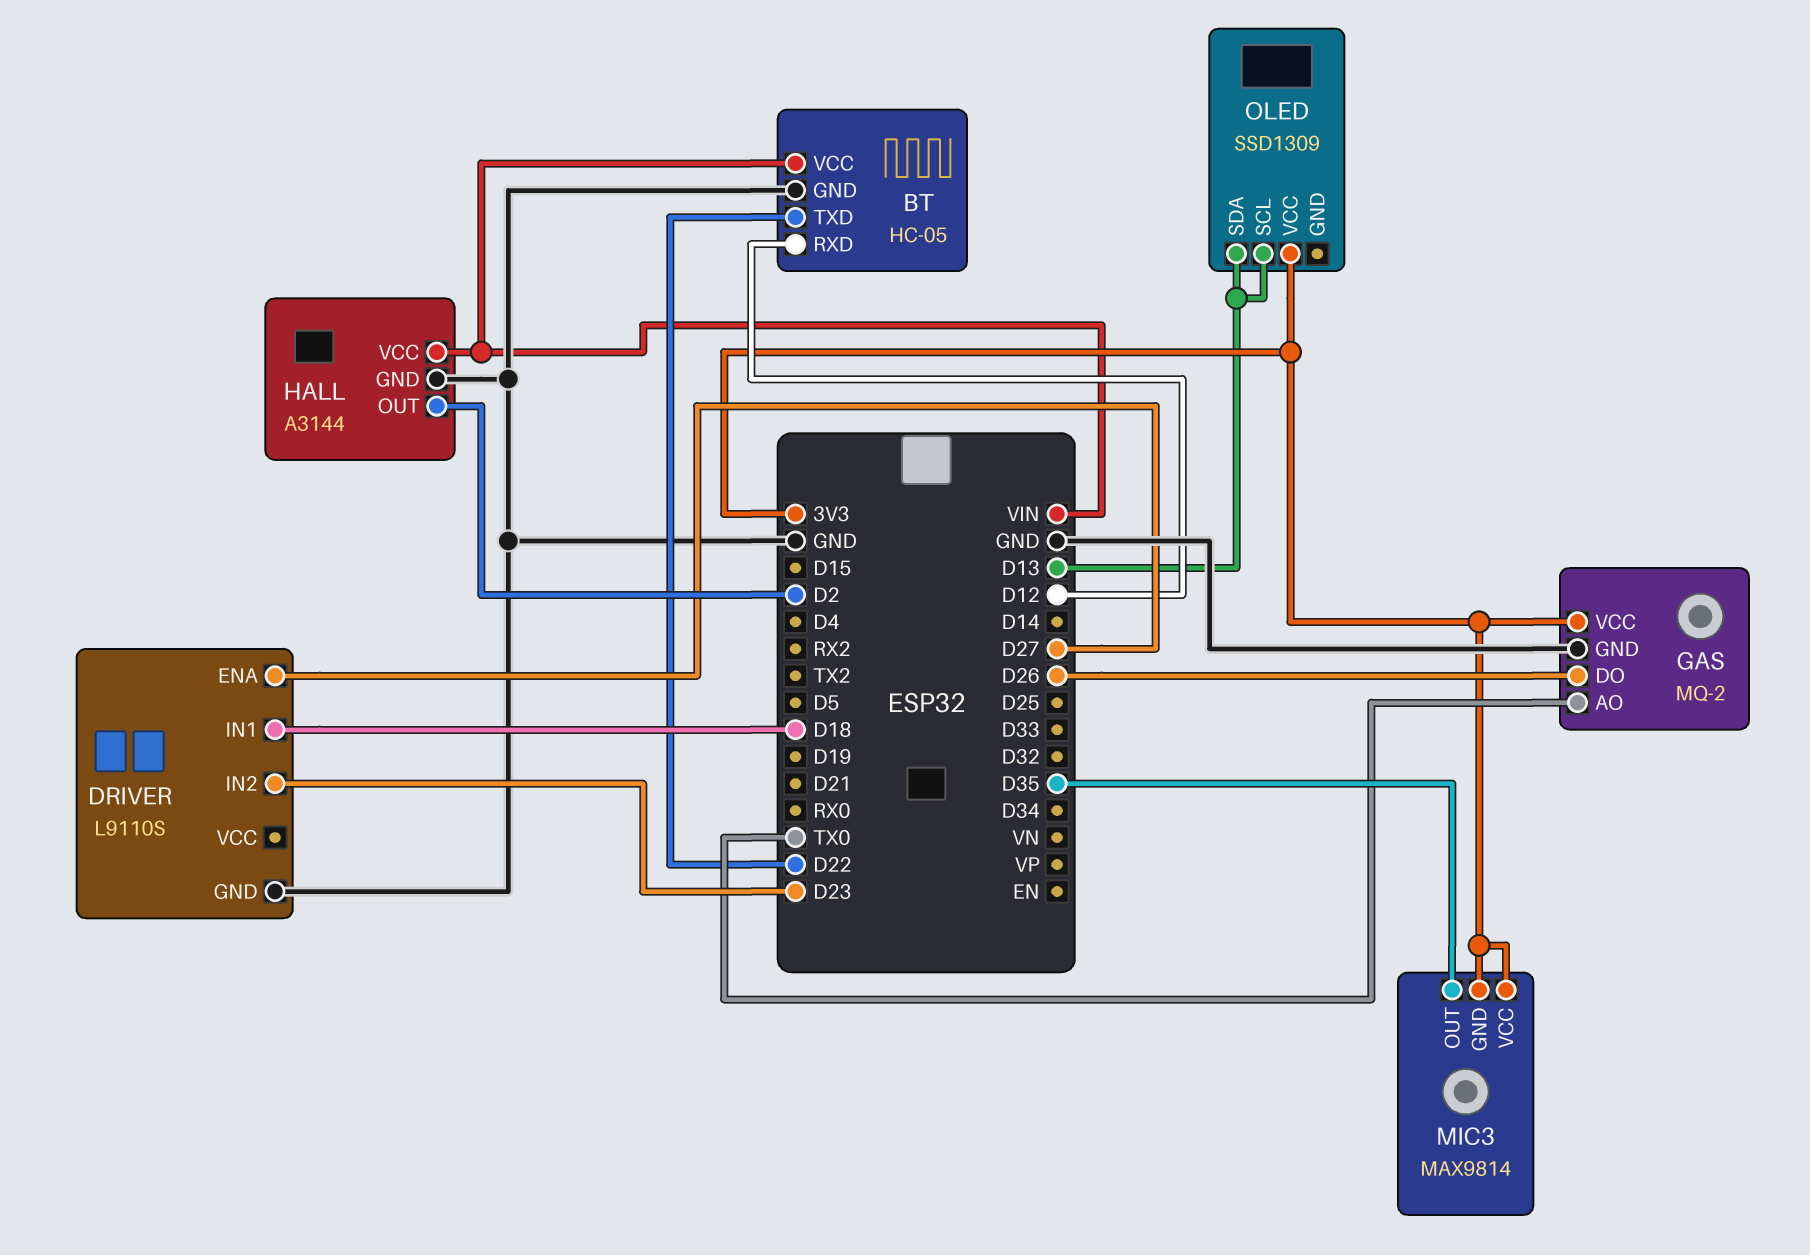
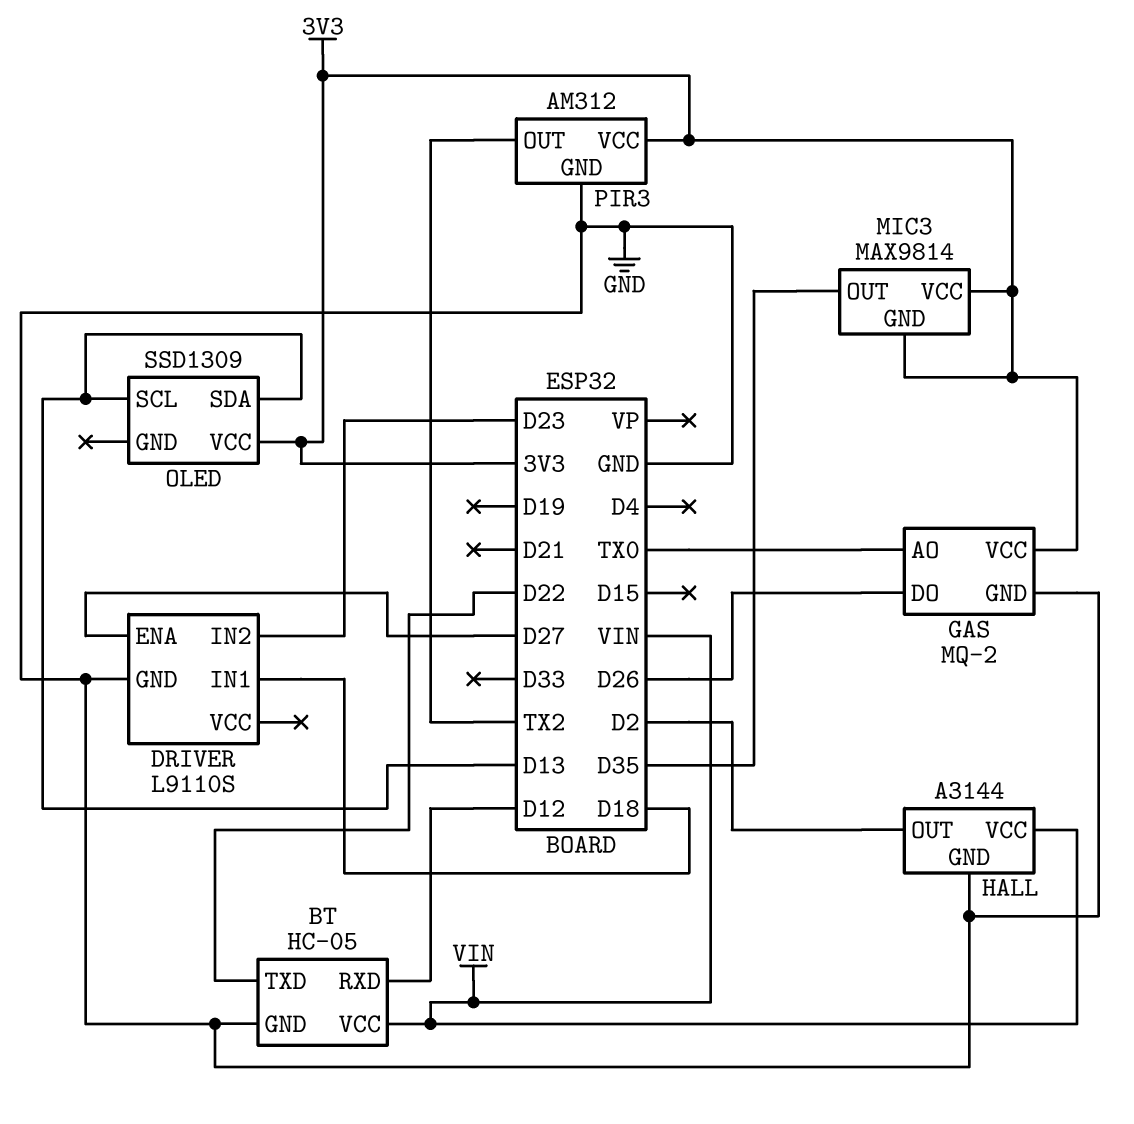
PIR3: none -> AM312
PIR3 pin GND: none -> GND
PIR3 pin OUT: none -> TX2
PIR3 pin VCC: none -> 3V3

